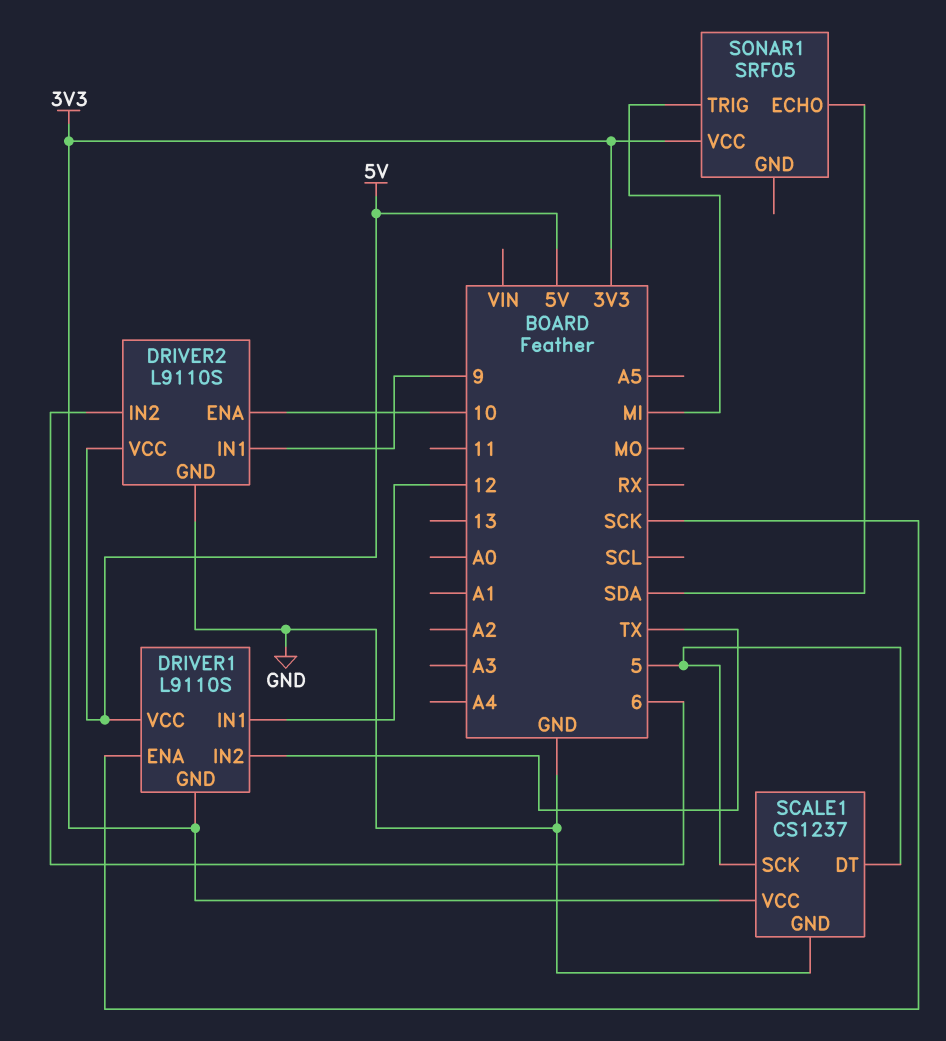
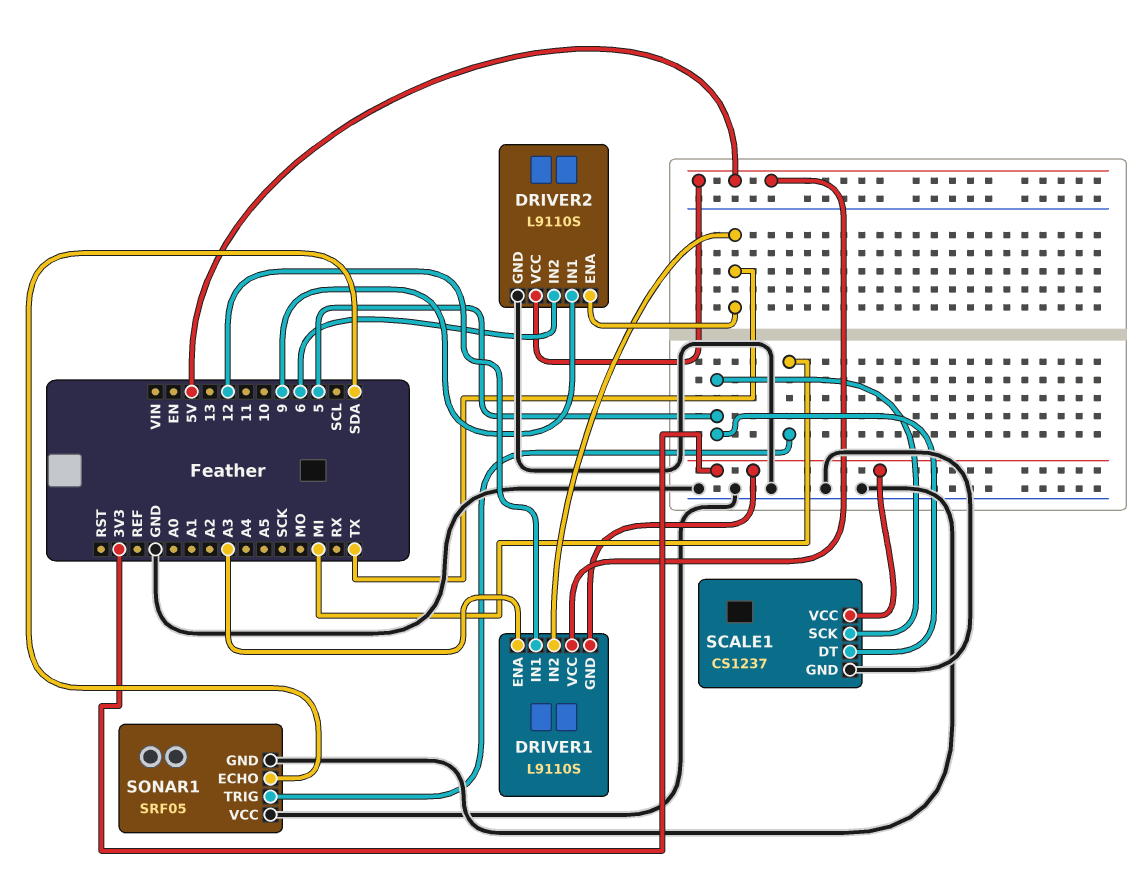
DRIVER1 pin ENA: SCK -> A3
DRIVER2 pin ENA: 10 -> TX
SONAR1 pin GND: none -> GND
SONAR1 pin VCC: 3V3 -> GND

